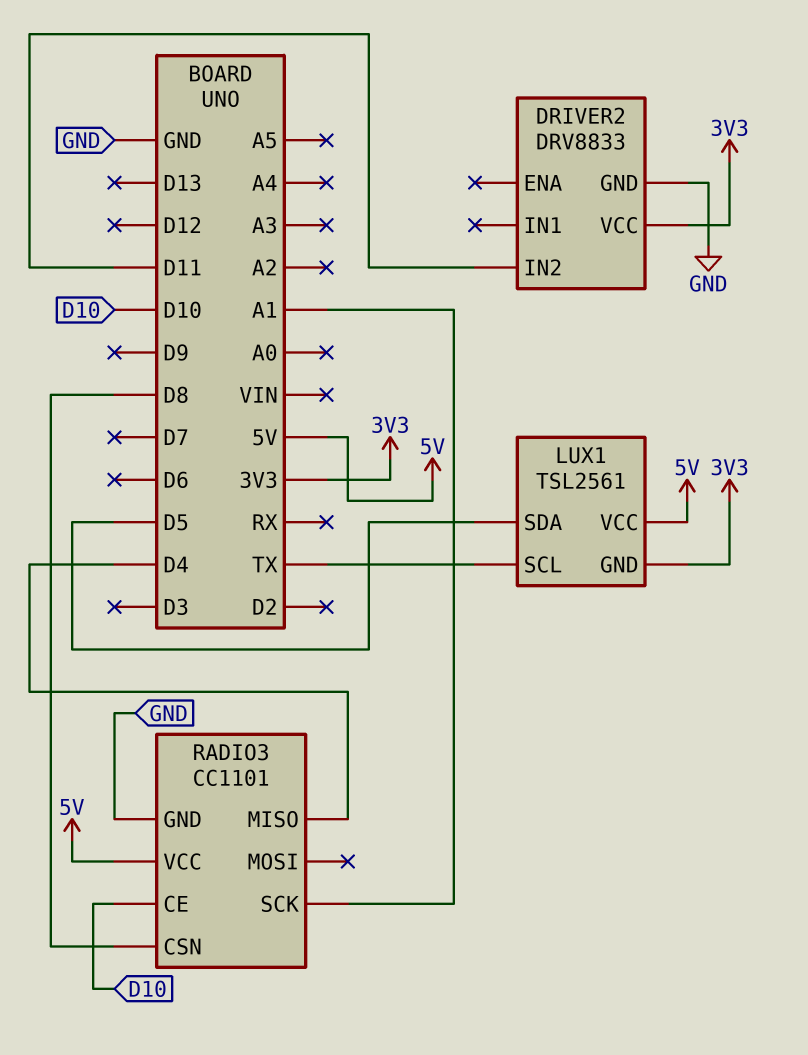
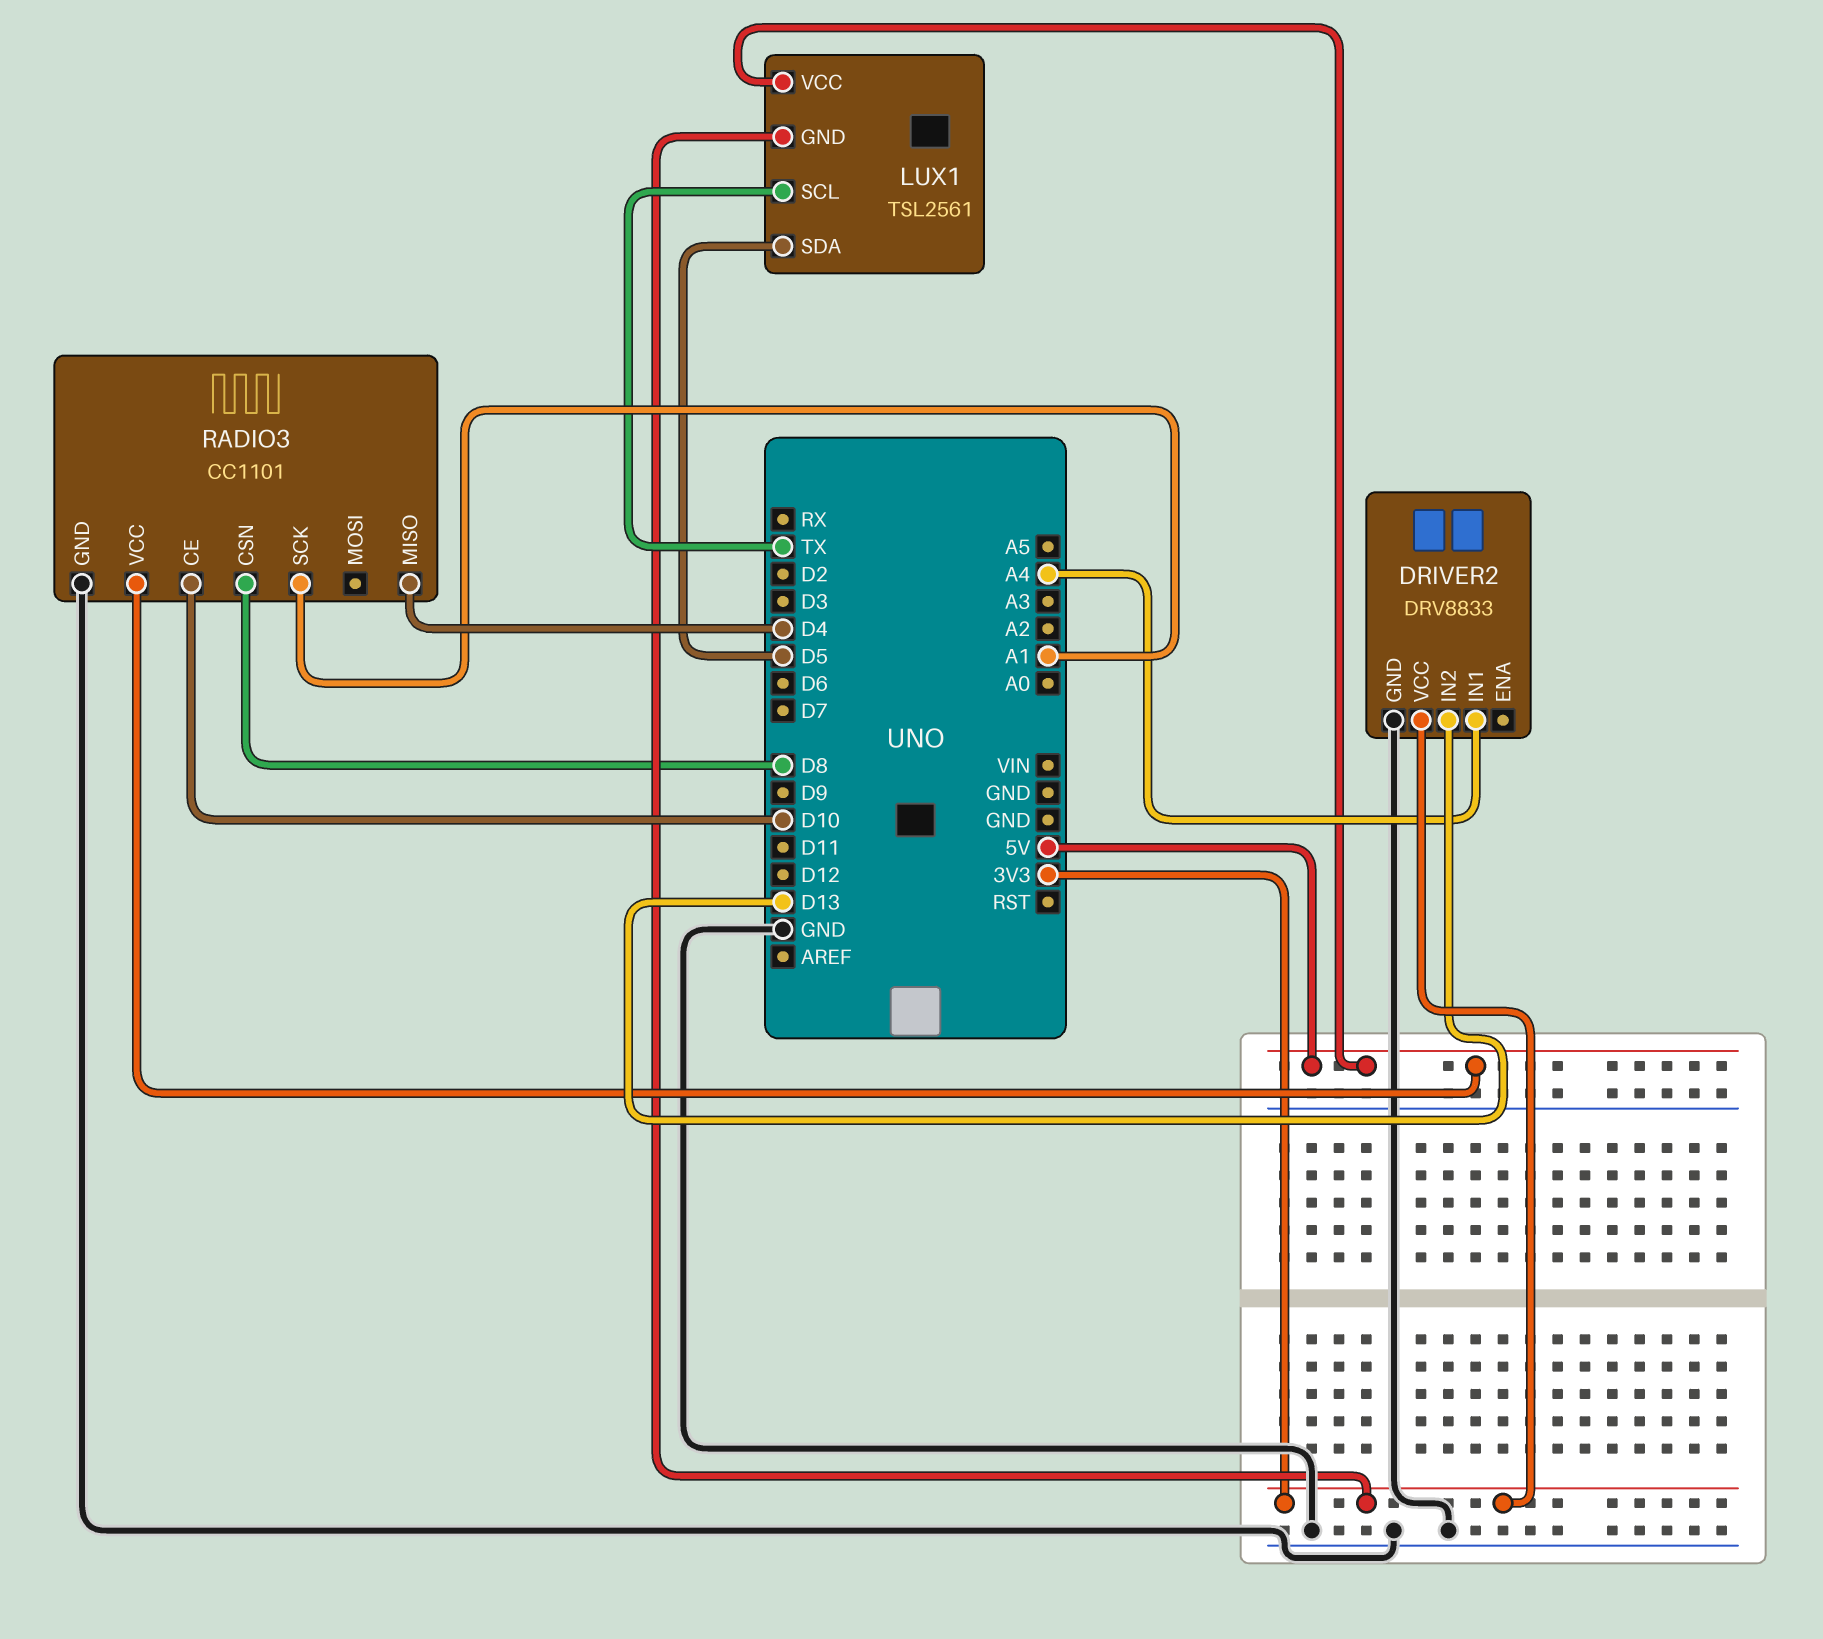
DRIVER2 pin IN1: none -> A4
DRIVER2 pin IN2: D11 -> D13

